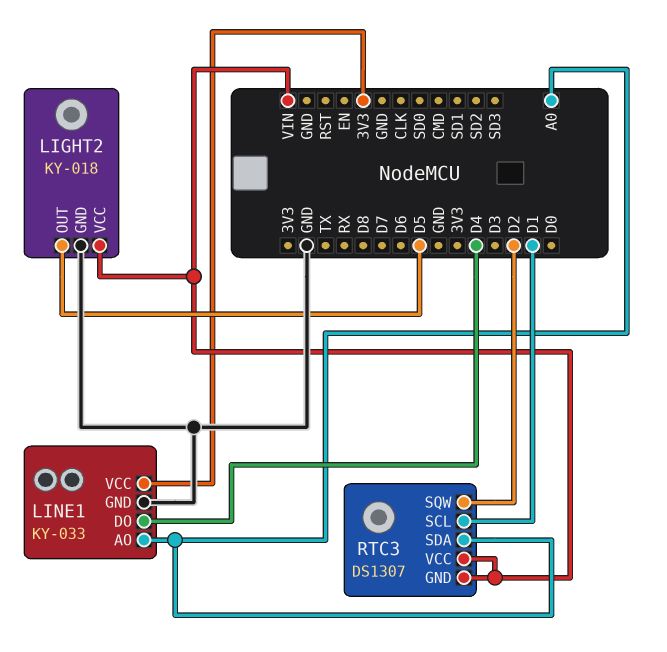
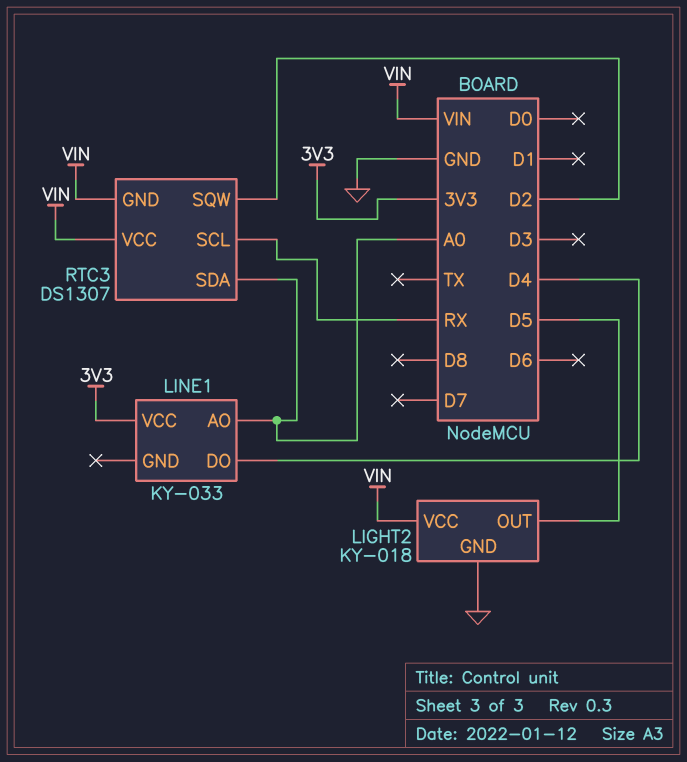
LINE1 pin GND: GND -> none
RTC3 pin SCL: D1 -> RX

